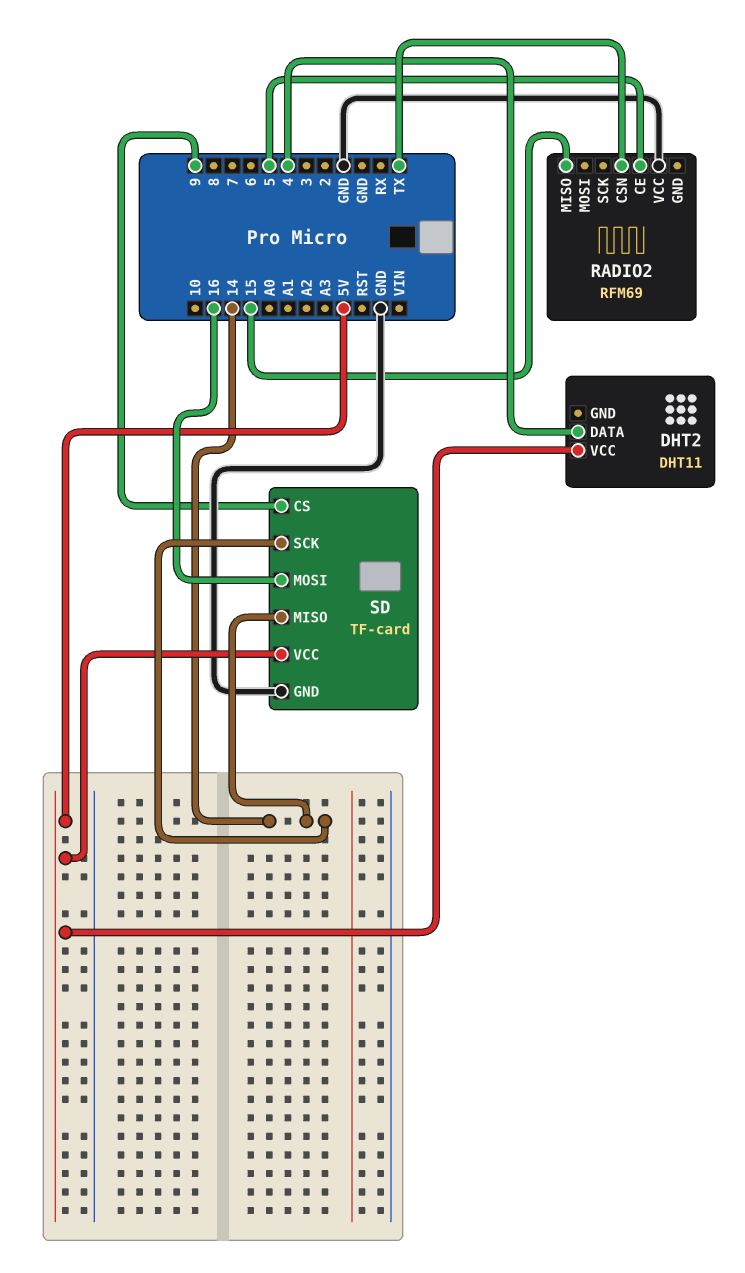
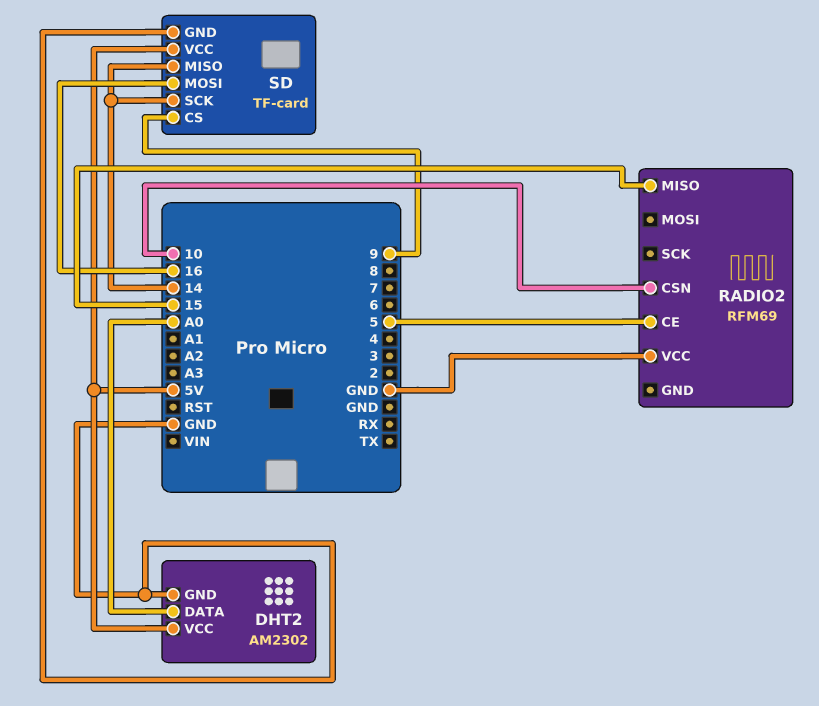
DHT2: DHT11 -> AM2302
DHT2 pin DATA: 4 -> A0
DHT2 pin GND: none -> GND
RADIO2 pin CSN: TX -> 10

